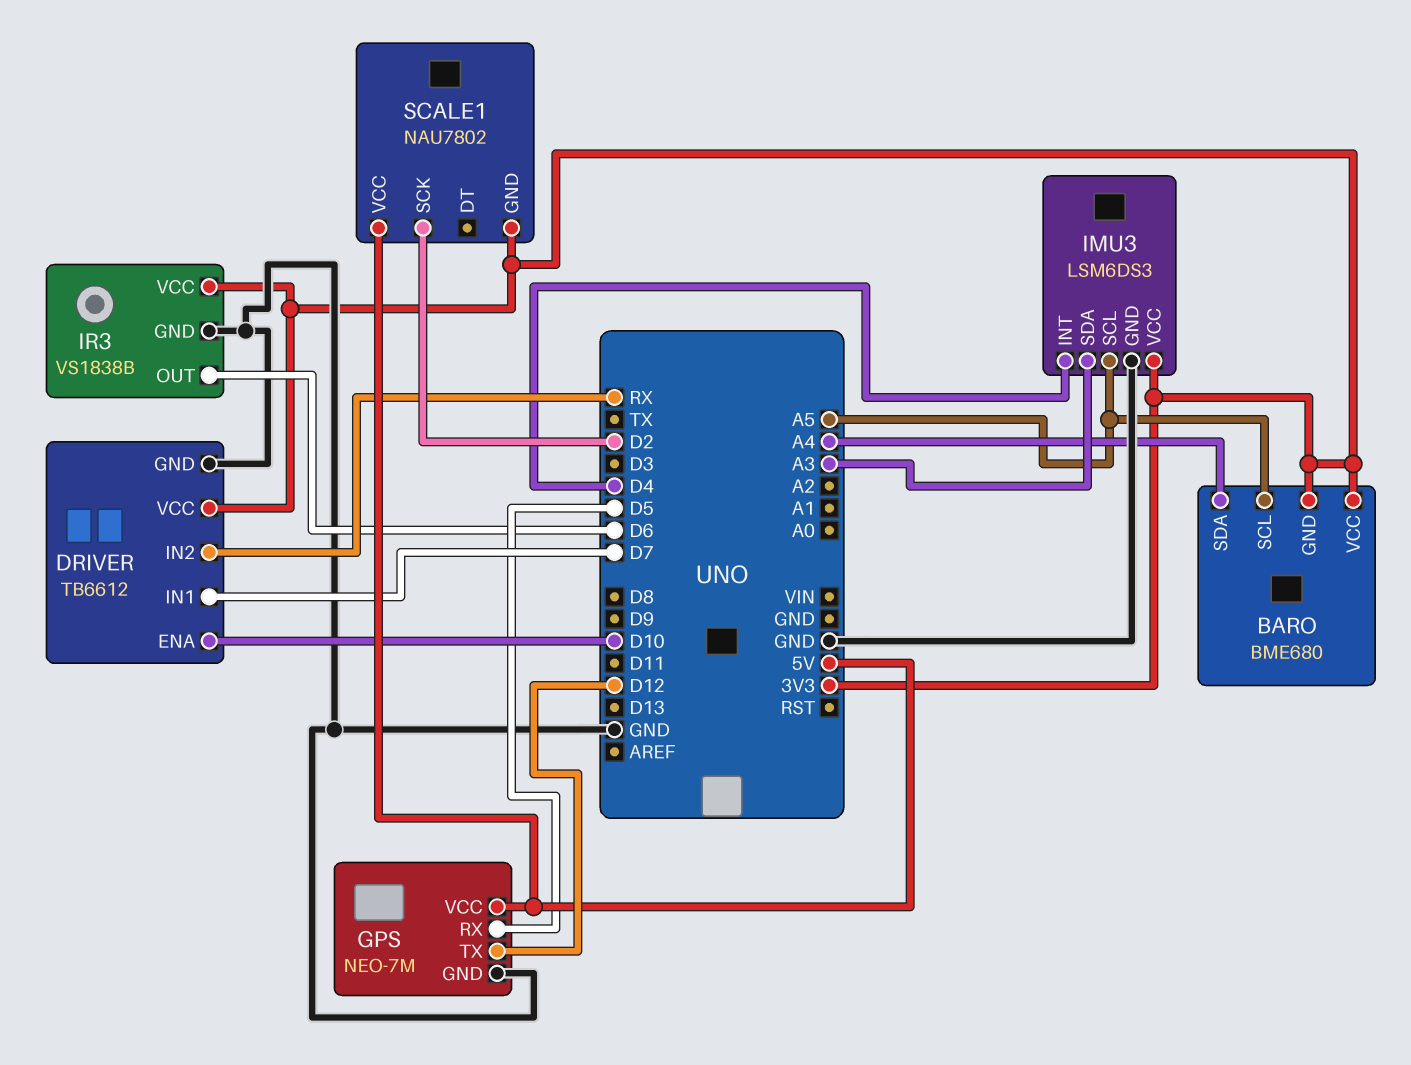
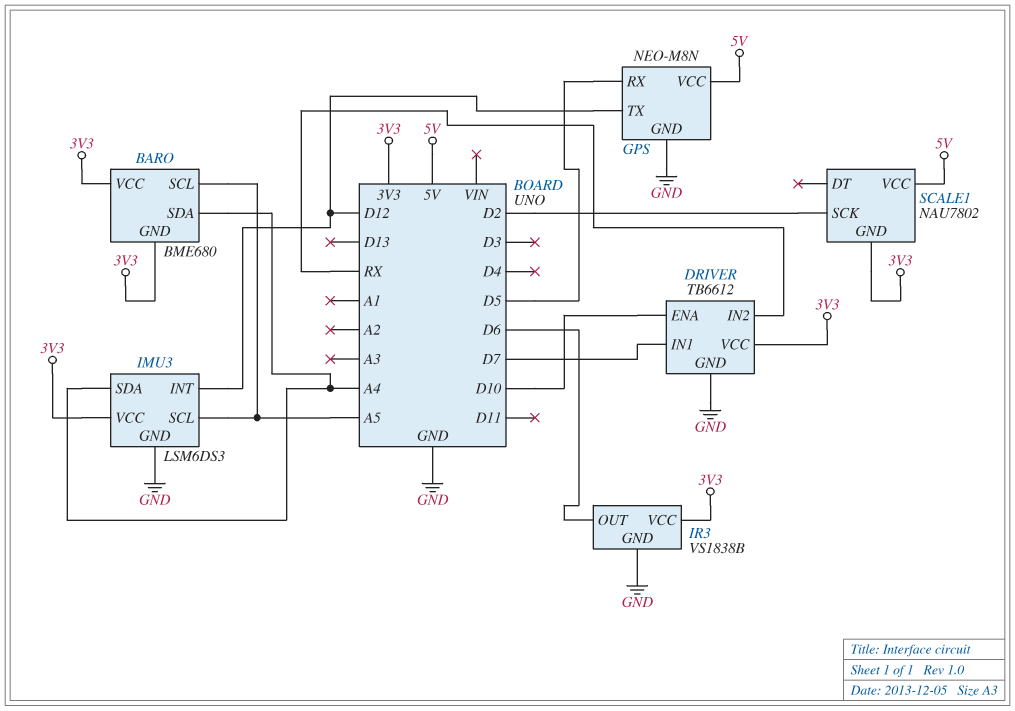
GPS: NEO-7M -> NEO-M8N
IMU3 pin INT: D4 -> D12
IMU3 pin SDA: A3 -> A4

